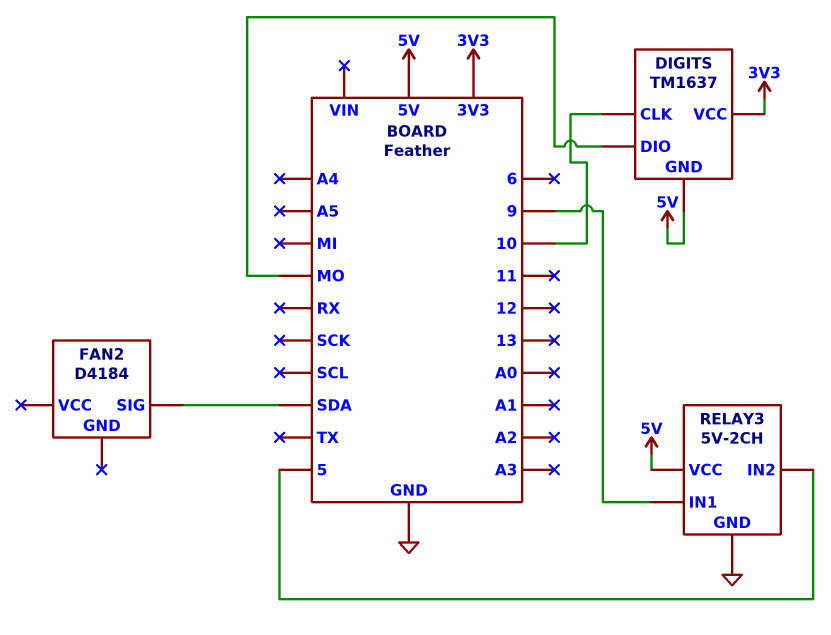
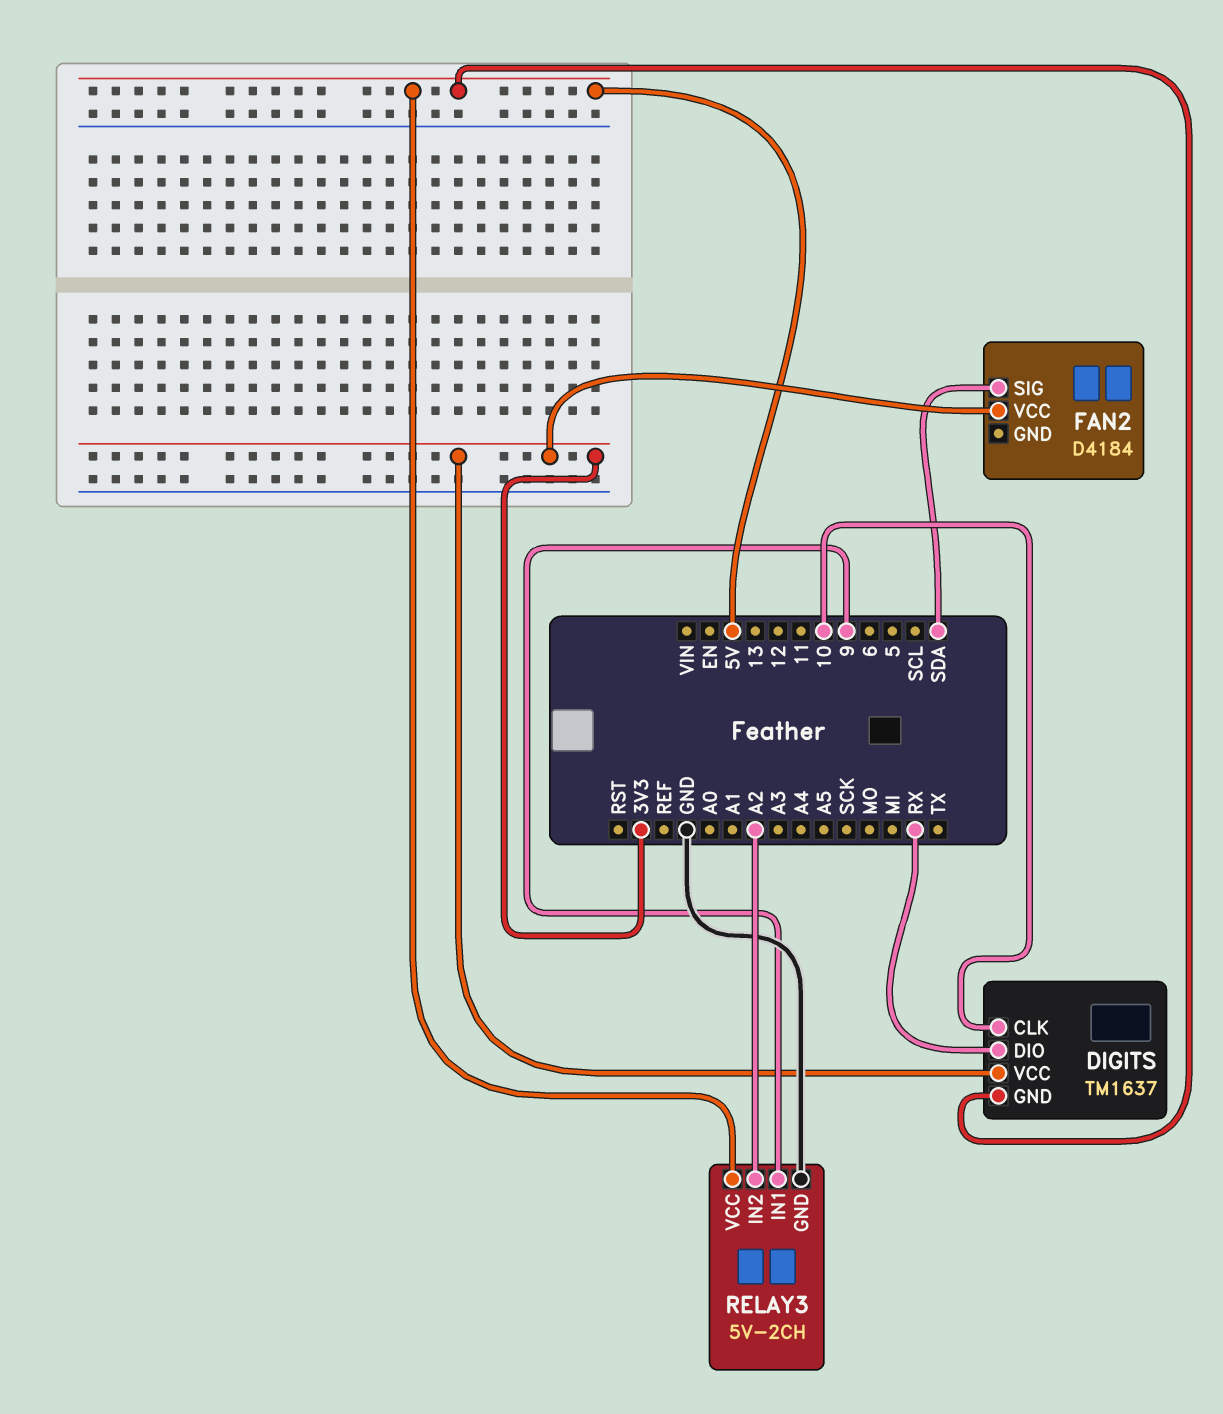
DIGITS pin DIO: MO -> RX
FAN2 pin VCC: none -> 3V3
RELAY3 pin IN2: 5 -> A2

